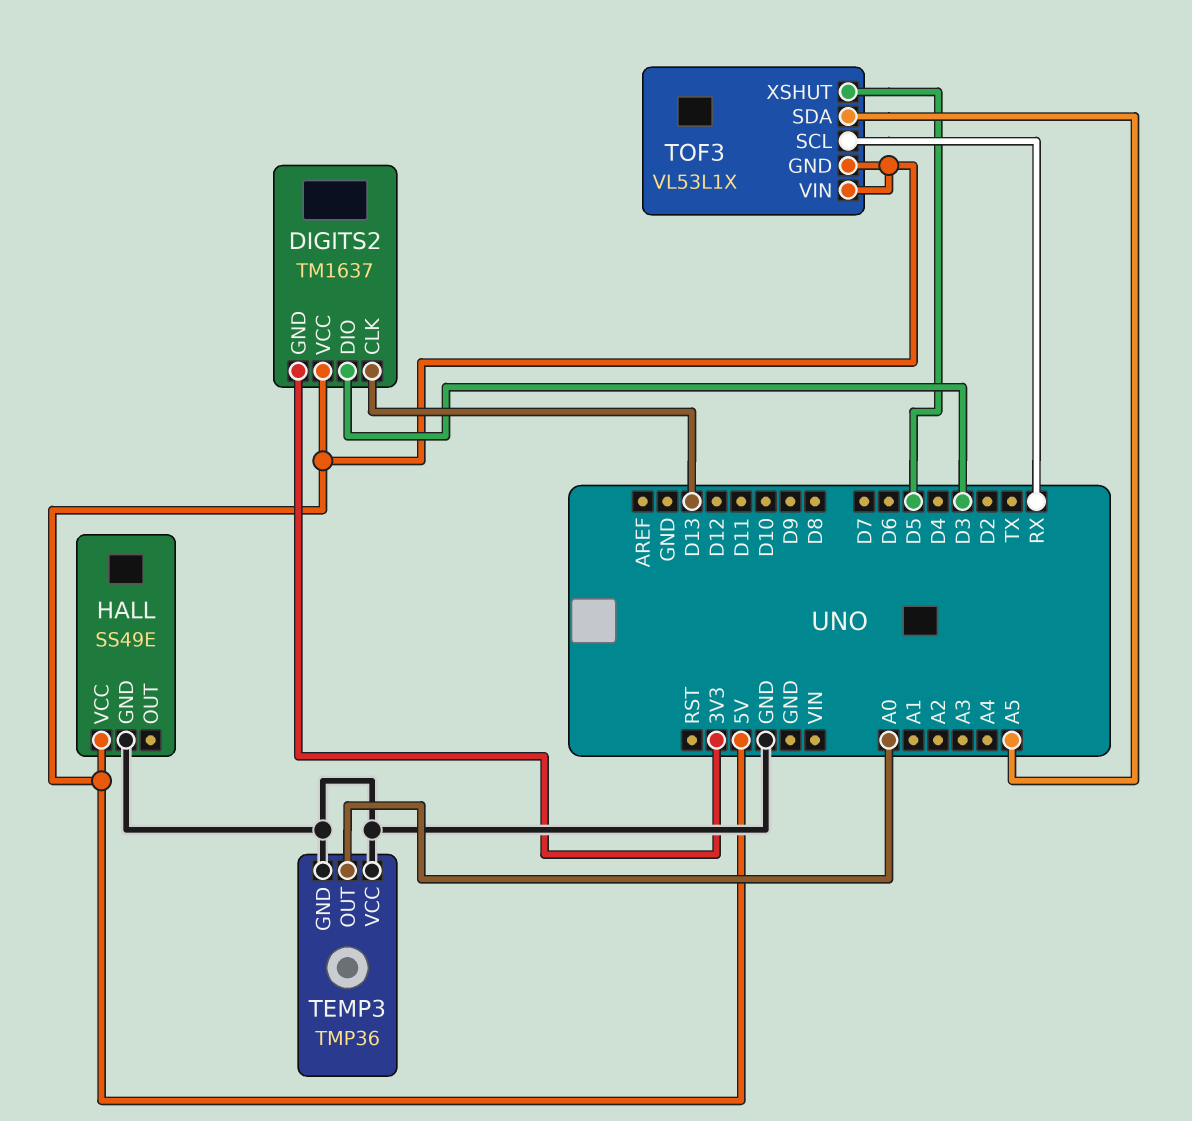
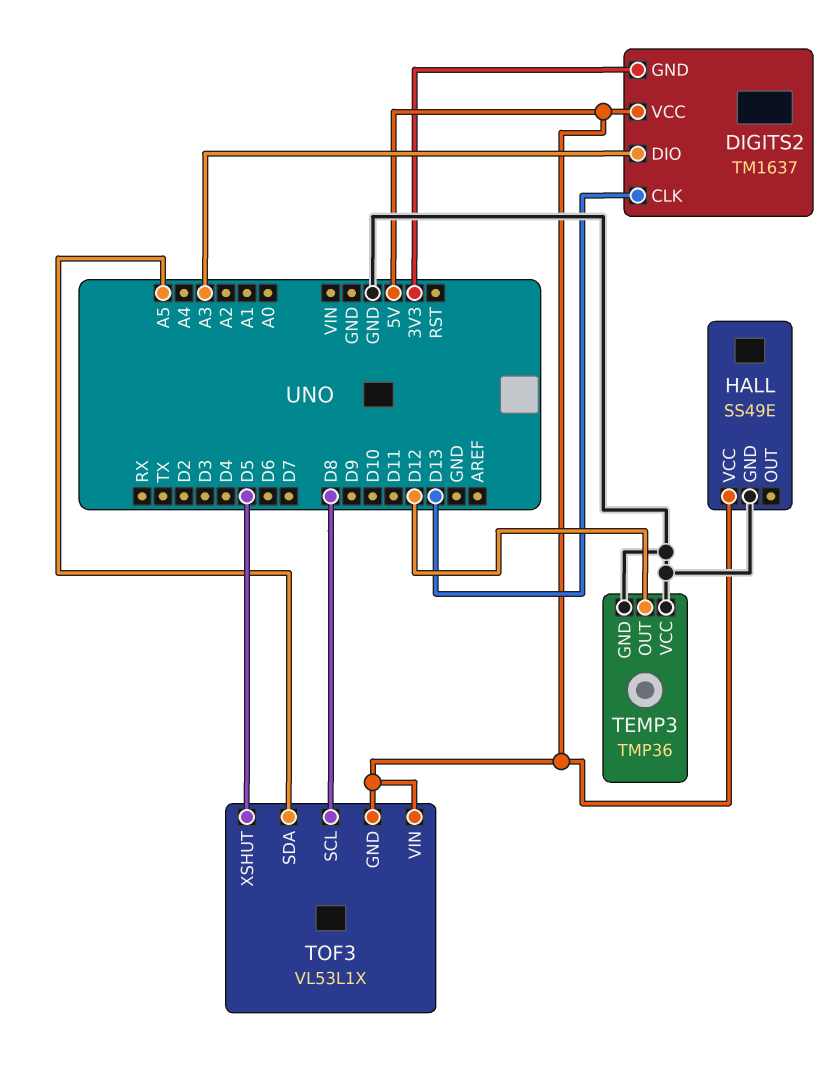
DIGITS2 pin DIO: D3 -> A3
TEMP3 pin OUT: A0 -> D12
TOF3 pin SCL: RX -> D8

